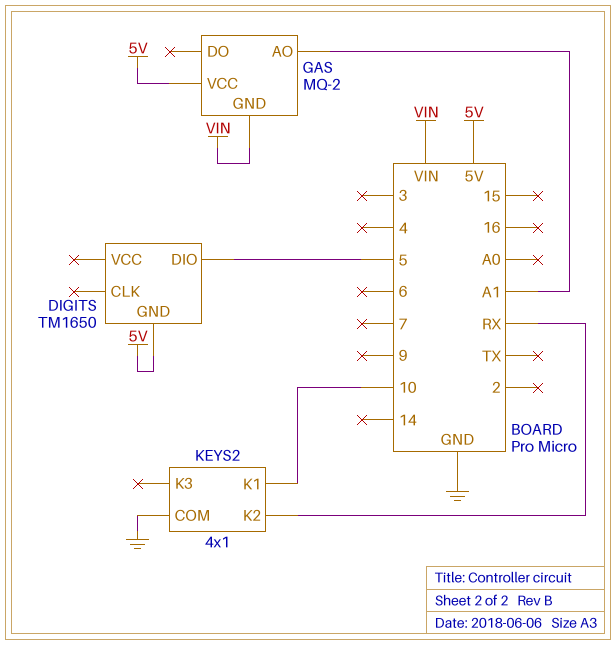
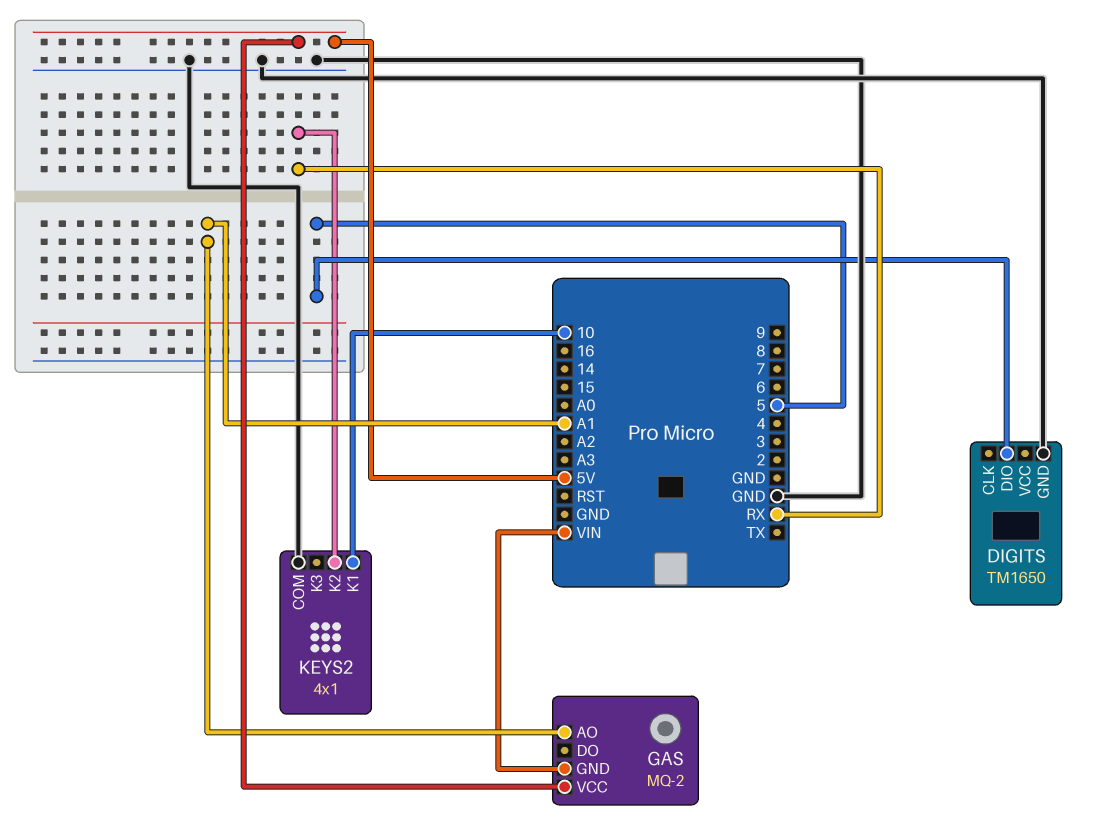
DIGITS pin GND: 5V -> GND

